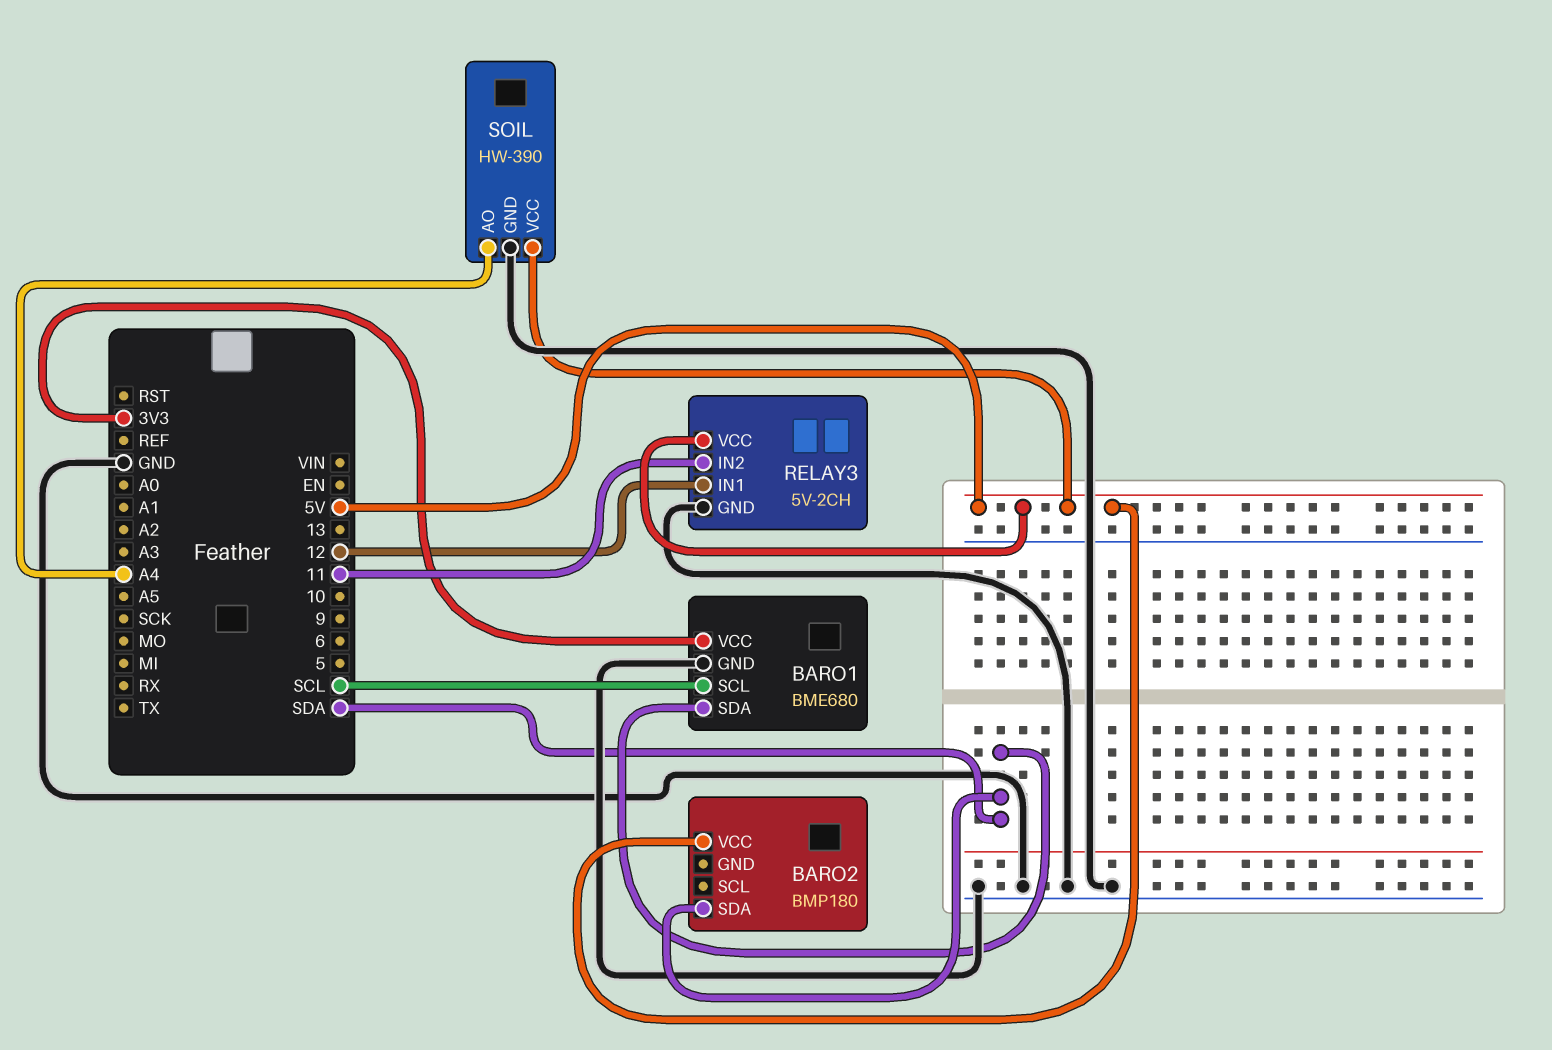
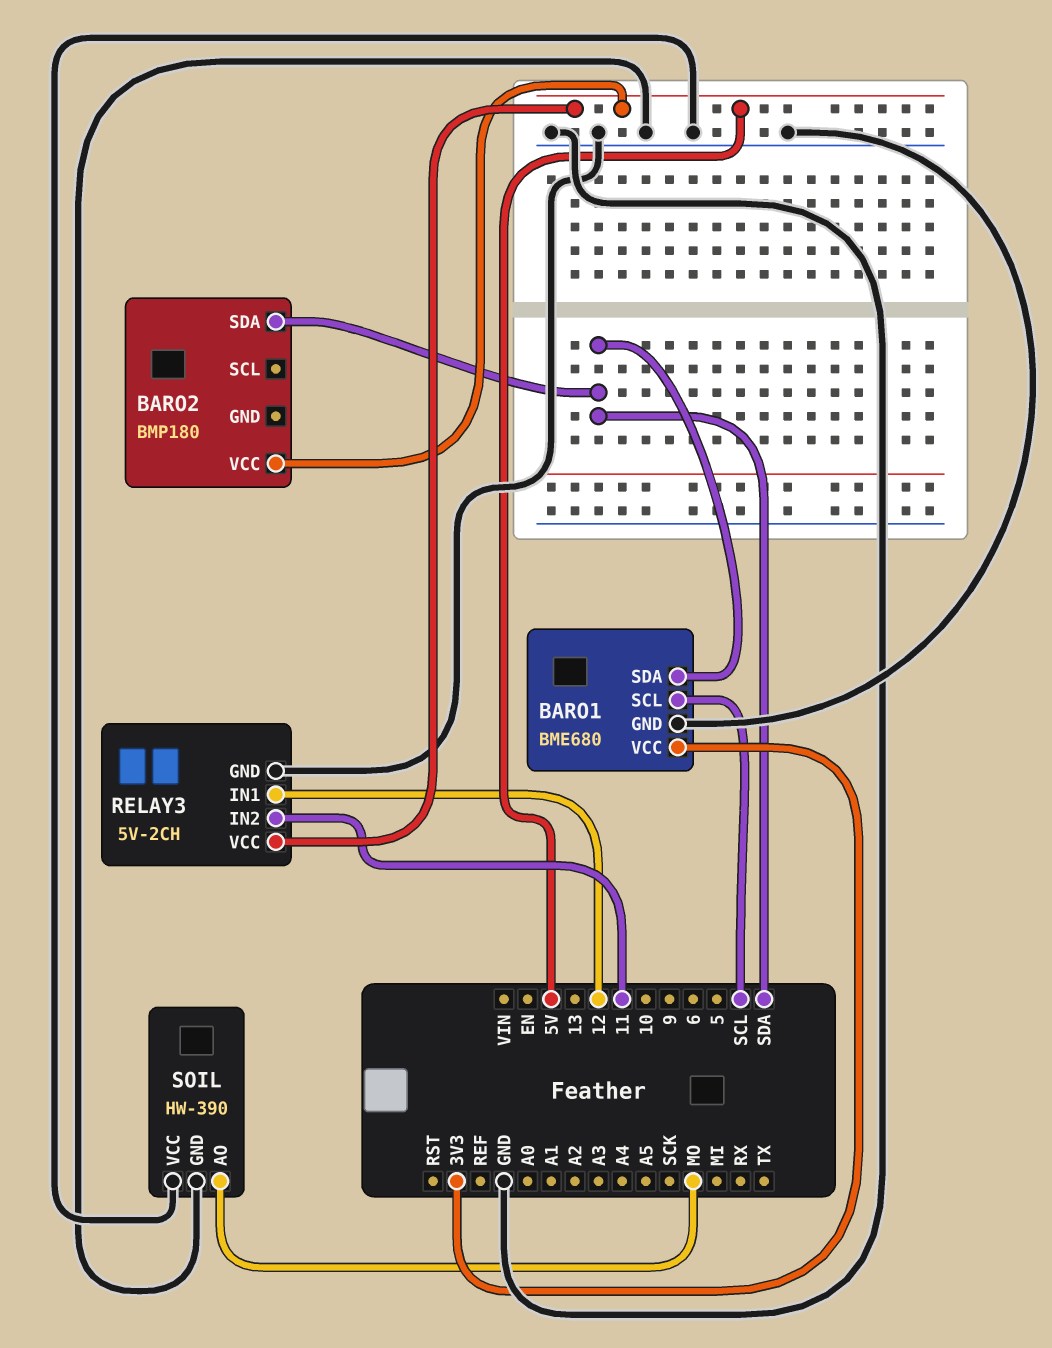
SOIL pin AO: A4 -> MO
SOIL pin VCC: 5V -> GND

